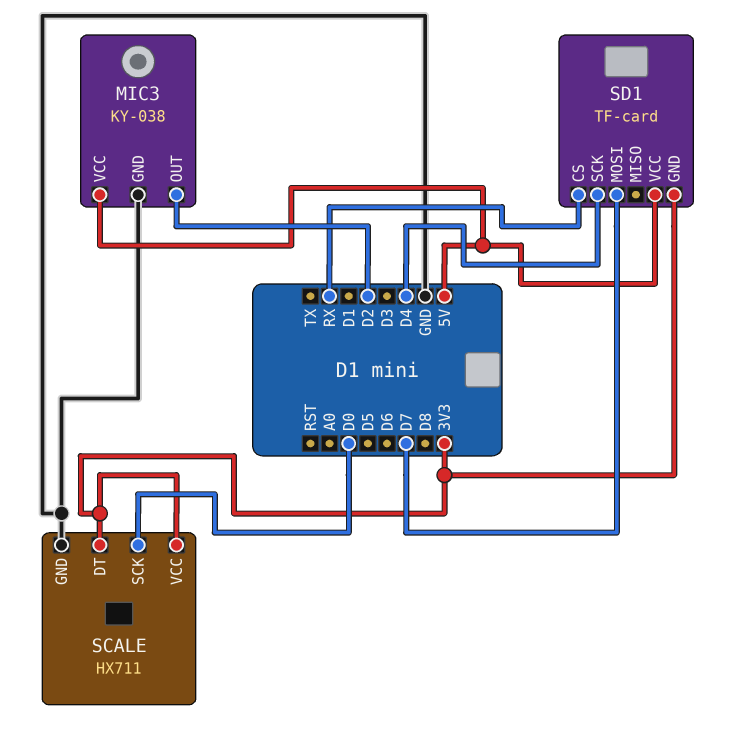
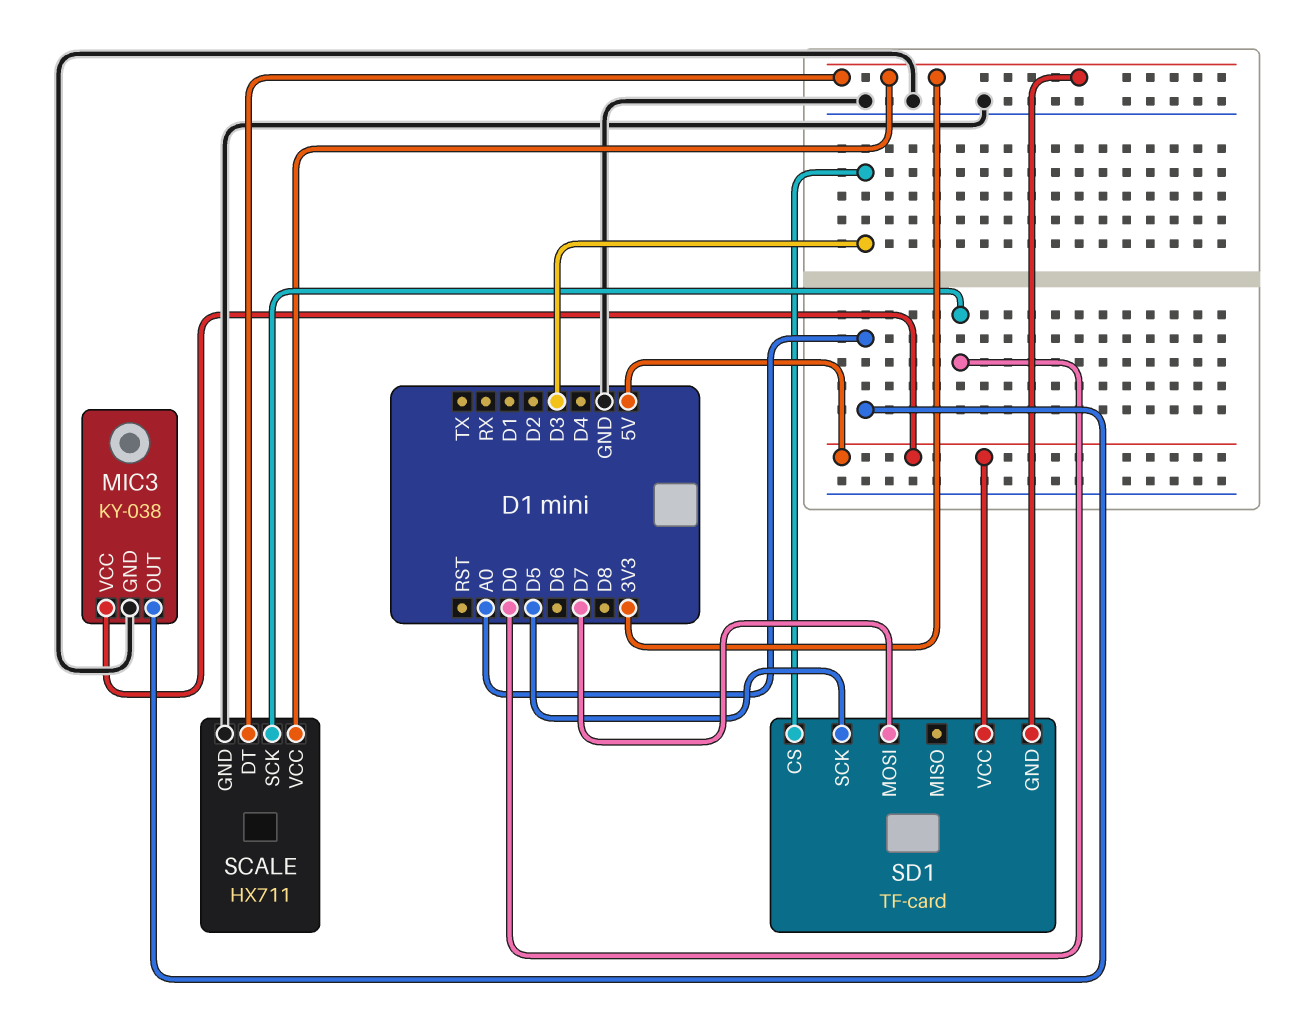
MIC3 pin OUT: D2 -> A0
SD1 pin CS: RX -> D3
SD1 pin SCK: D4 -> D5

